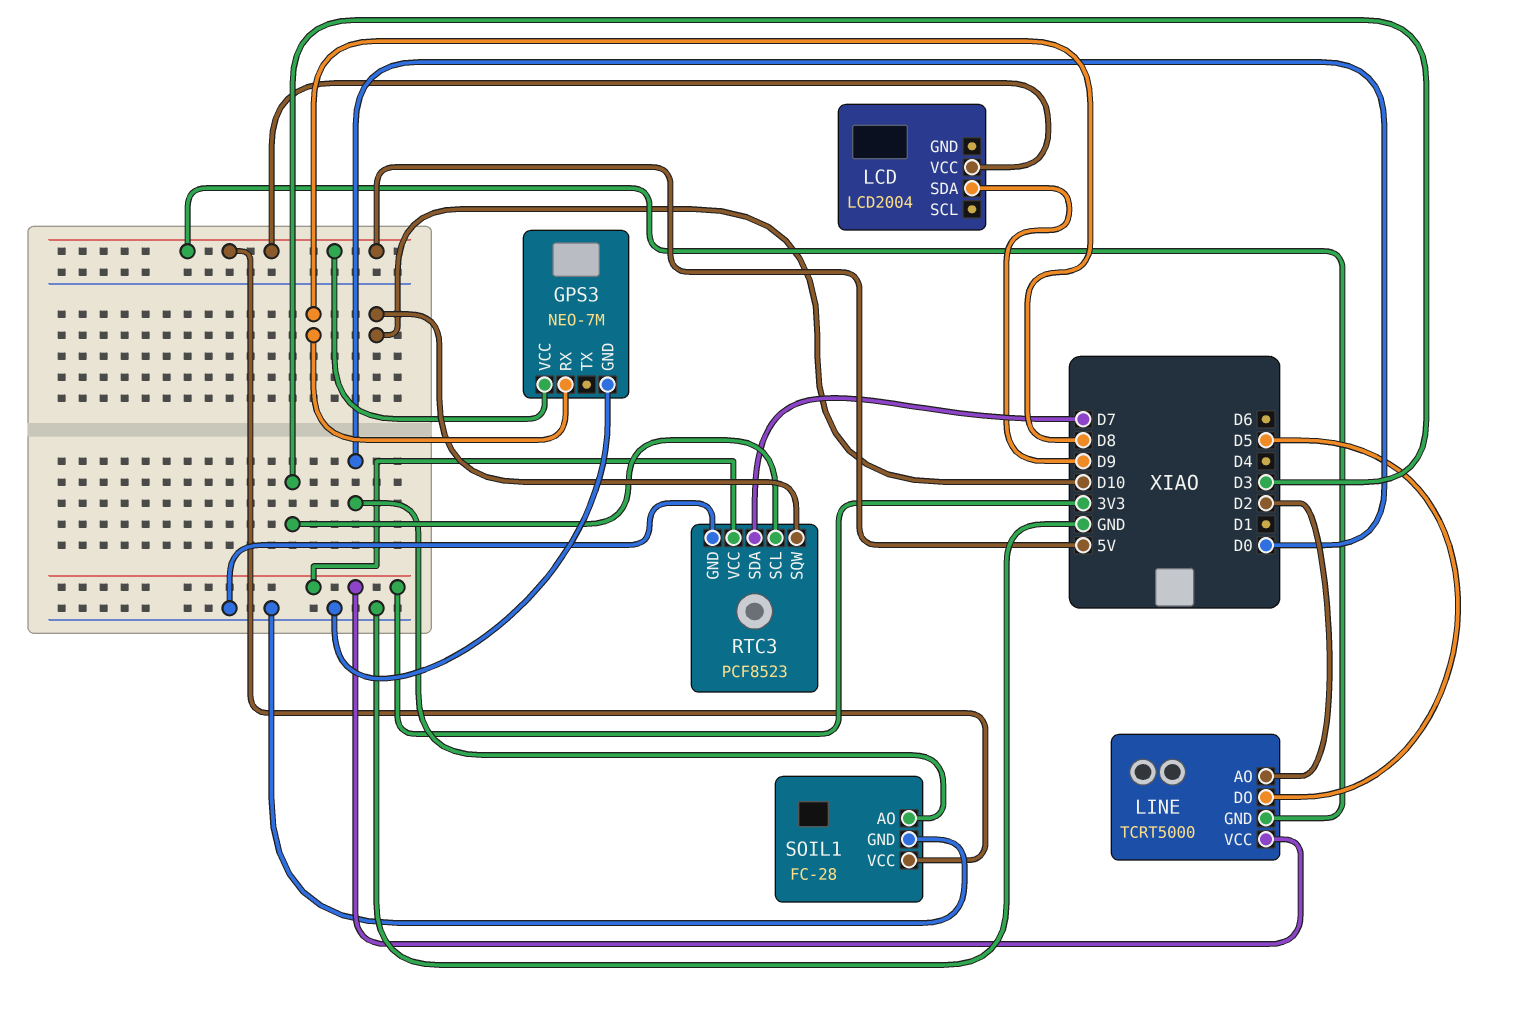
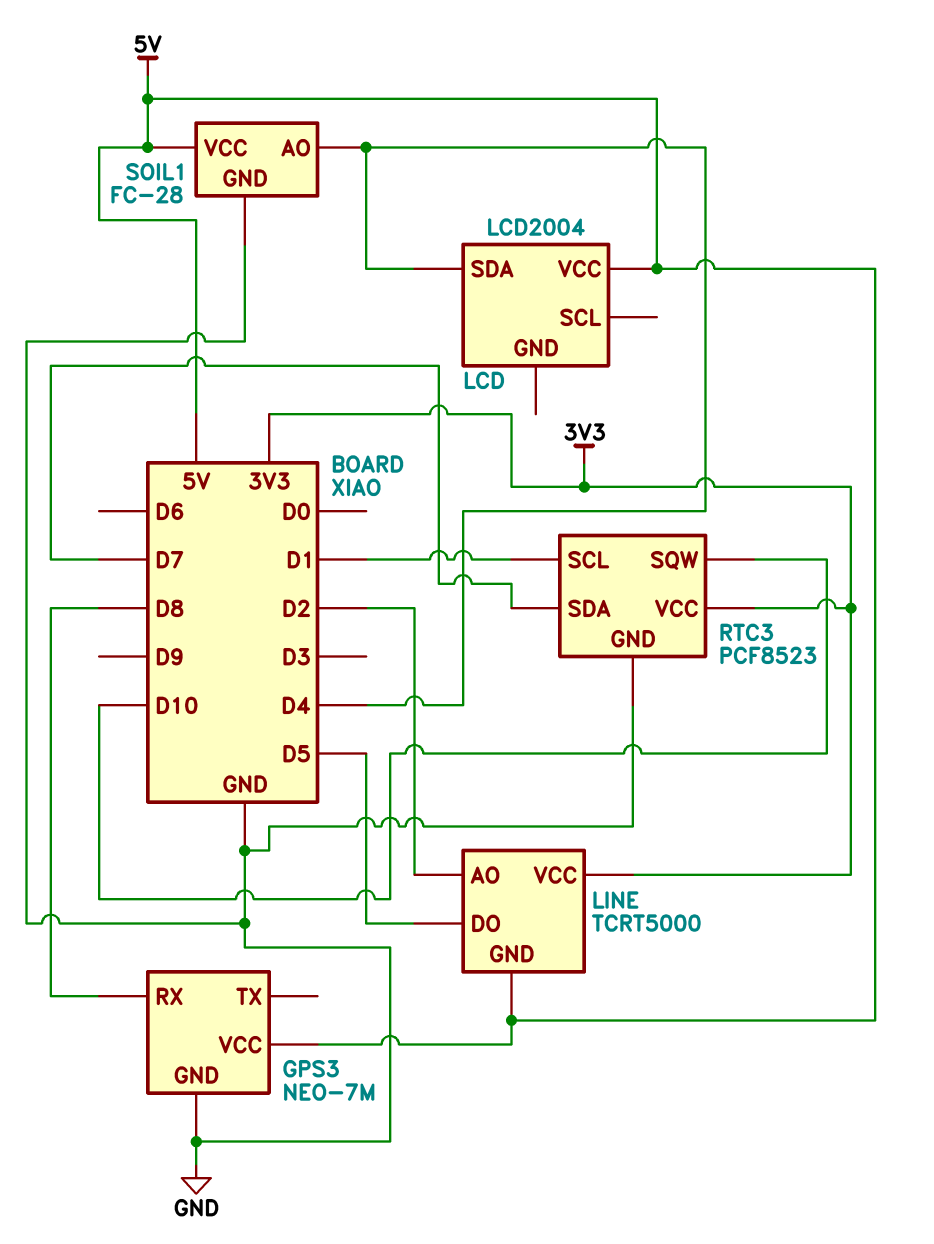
LCD pin SDA: D9 -> D4
RTC3 pin SCL: D3 -> D1
SOIL1 pin AO: D0 -> D4

